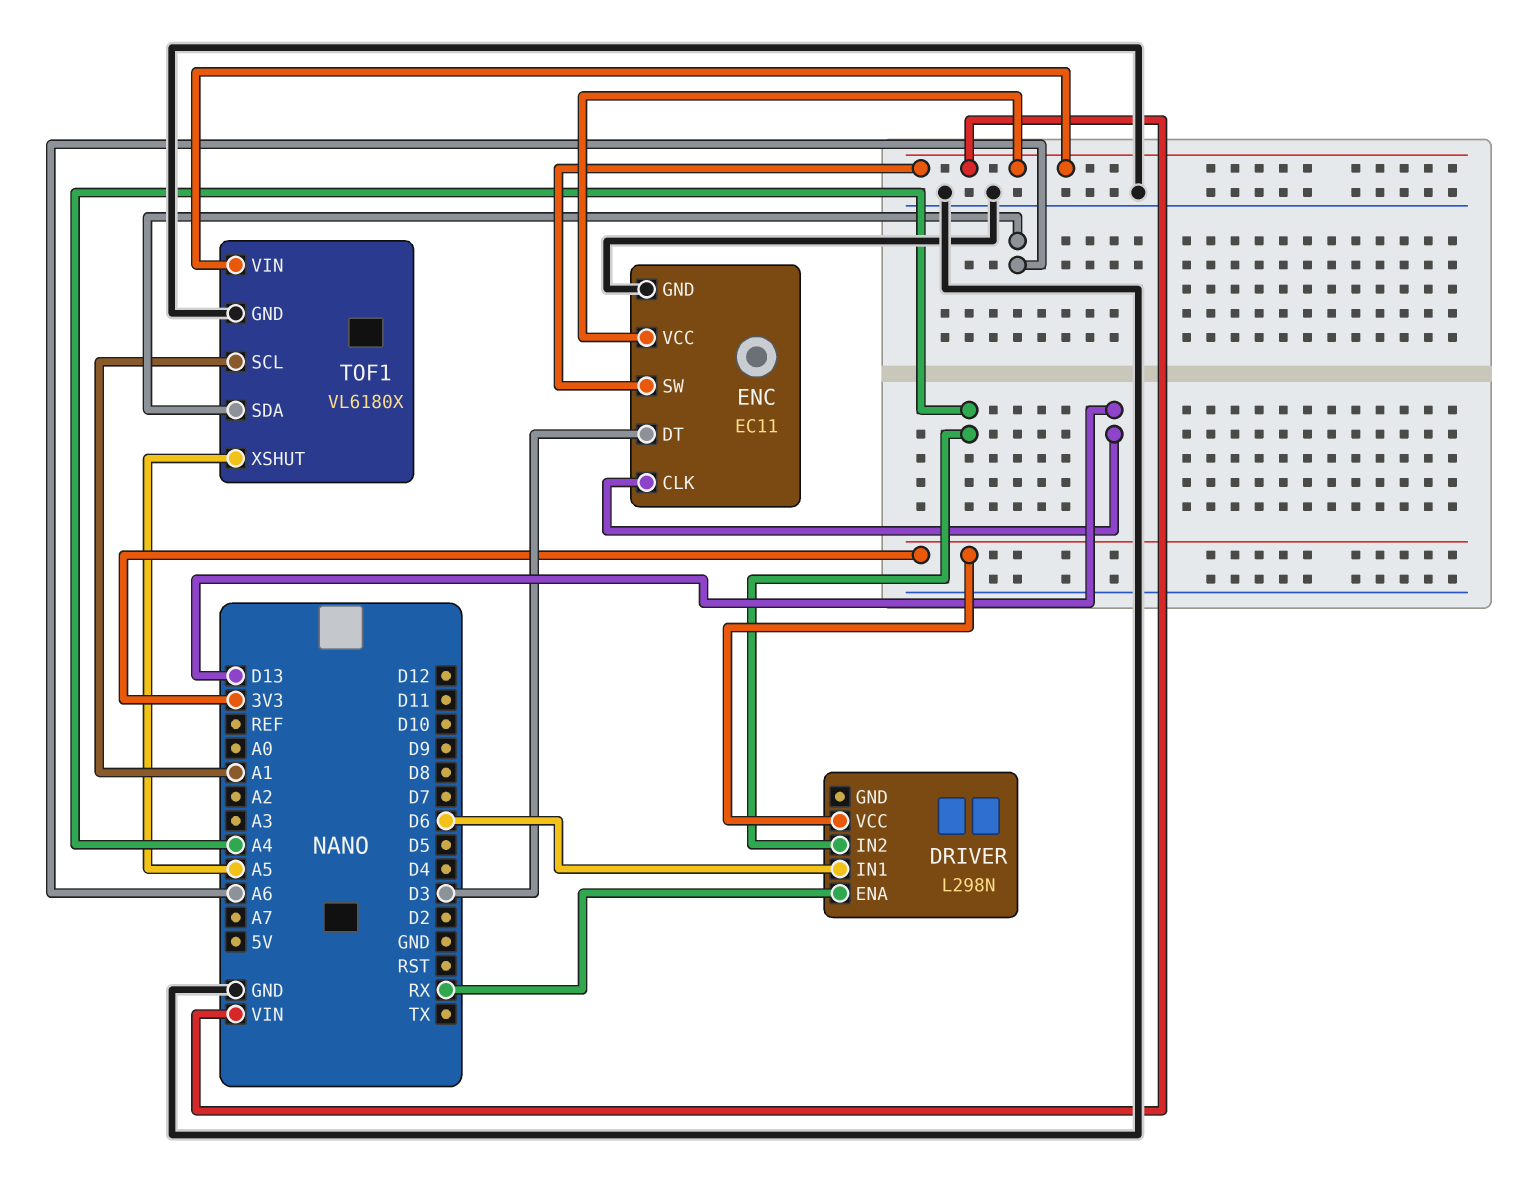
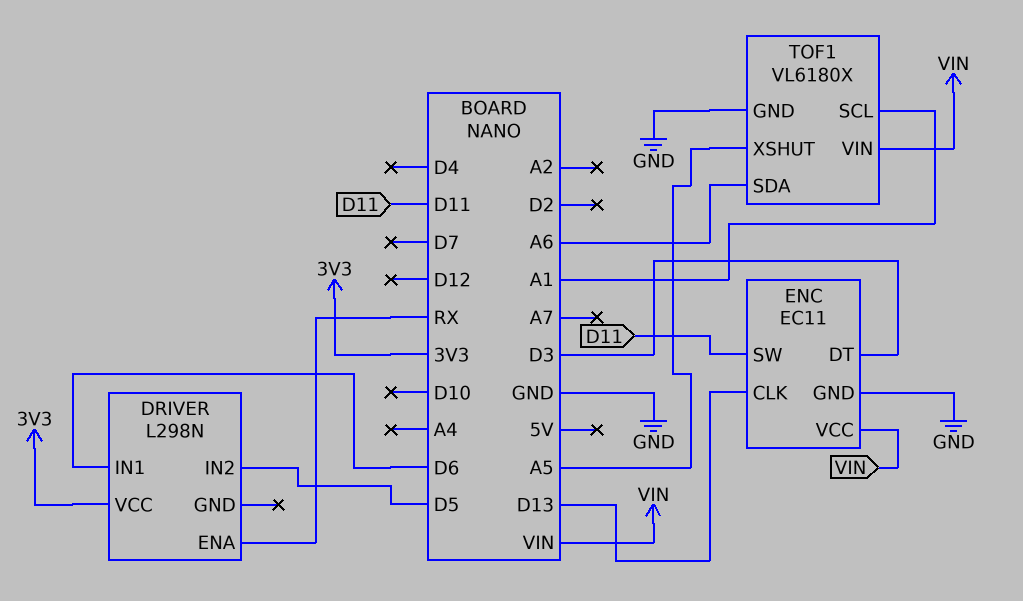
DRIVER pin IN2: A4 -> D5
ENC pin SW: VIN -> D11

